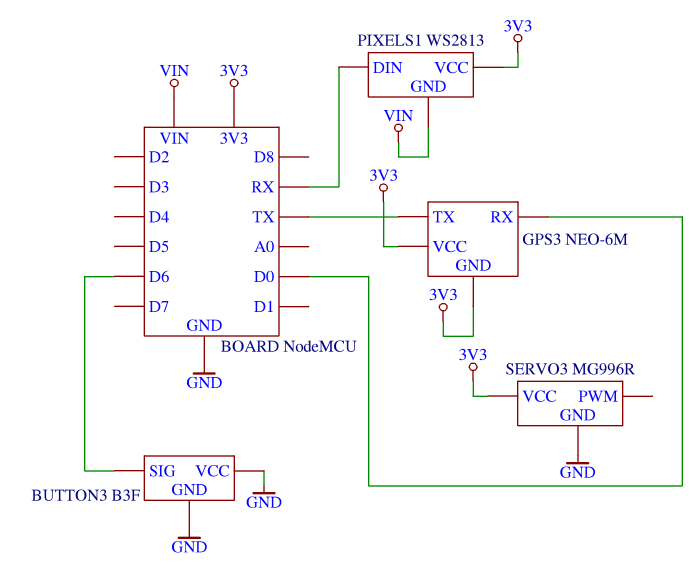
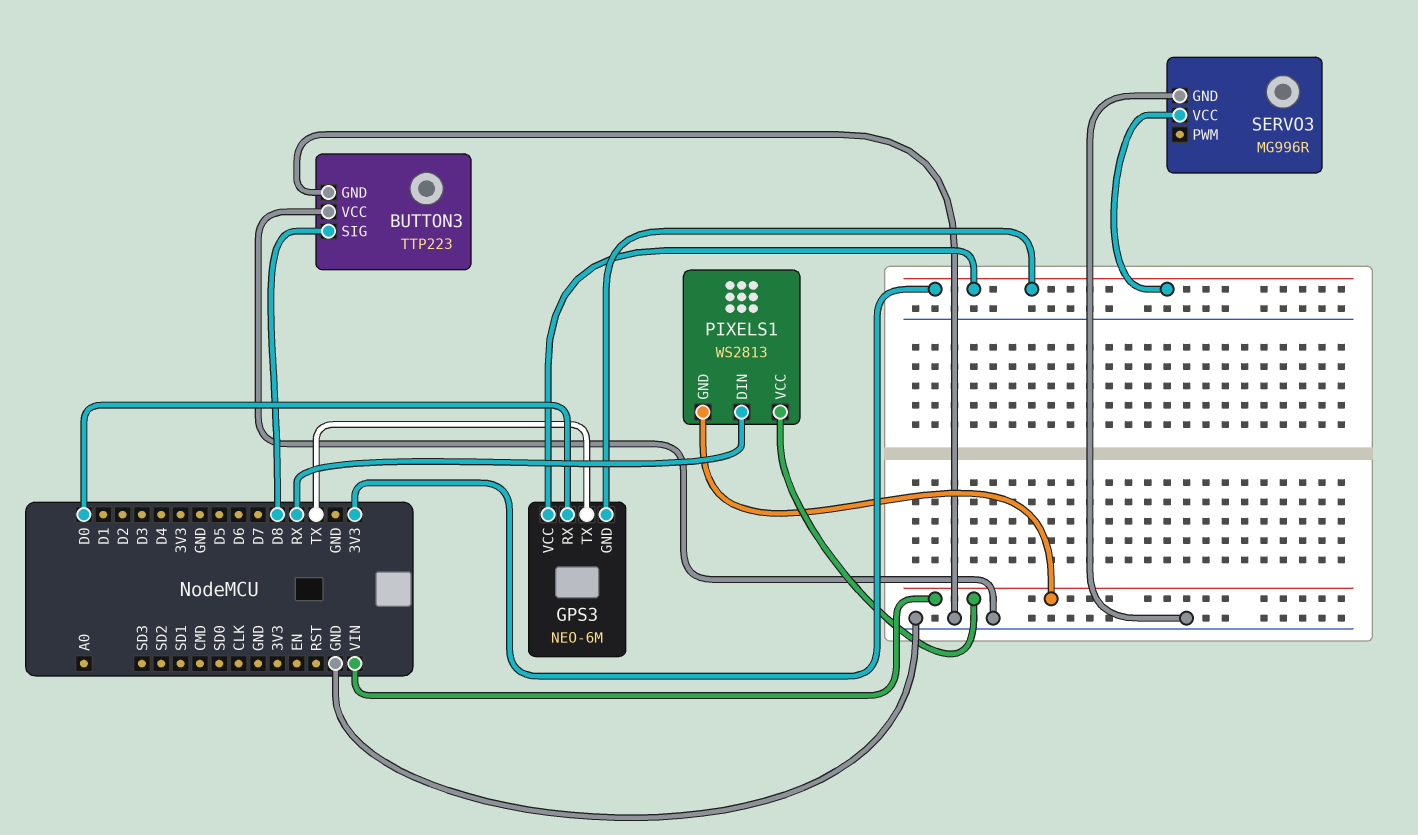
BUTTON3: B3F -> TTP223
BUTTON3 pin SIG: D6 -> D8
PIXELS1 pin VCC: 3V3 -> VIN

